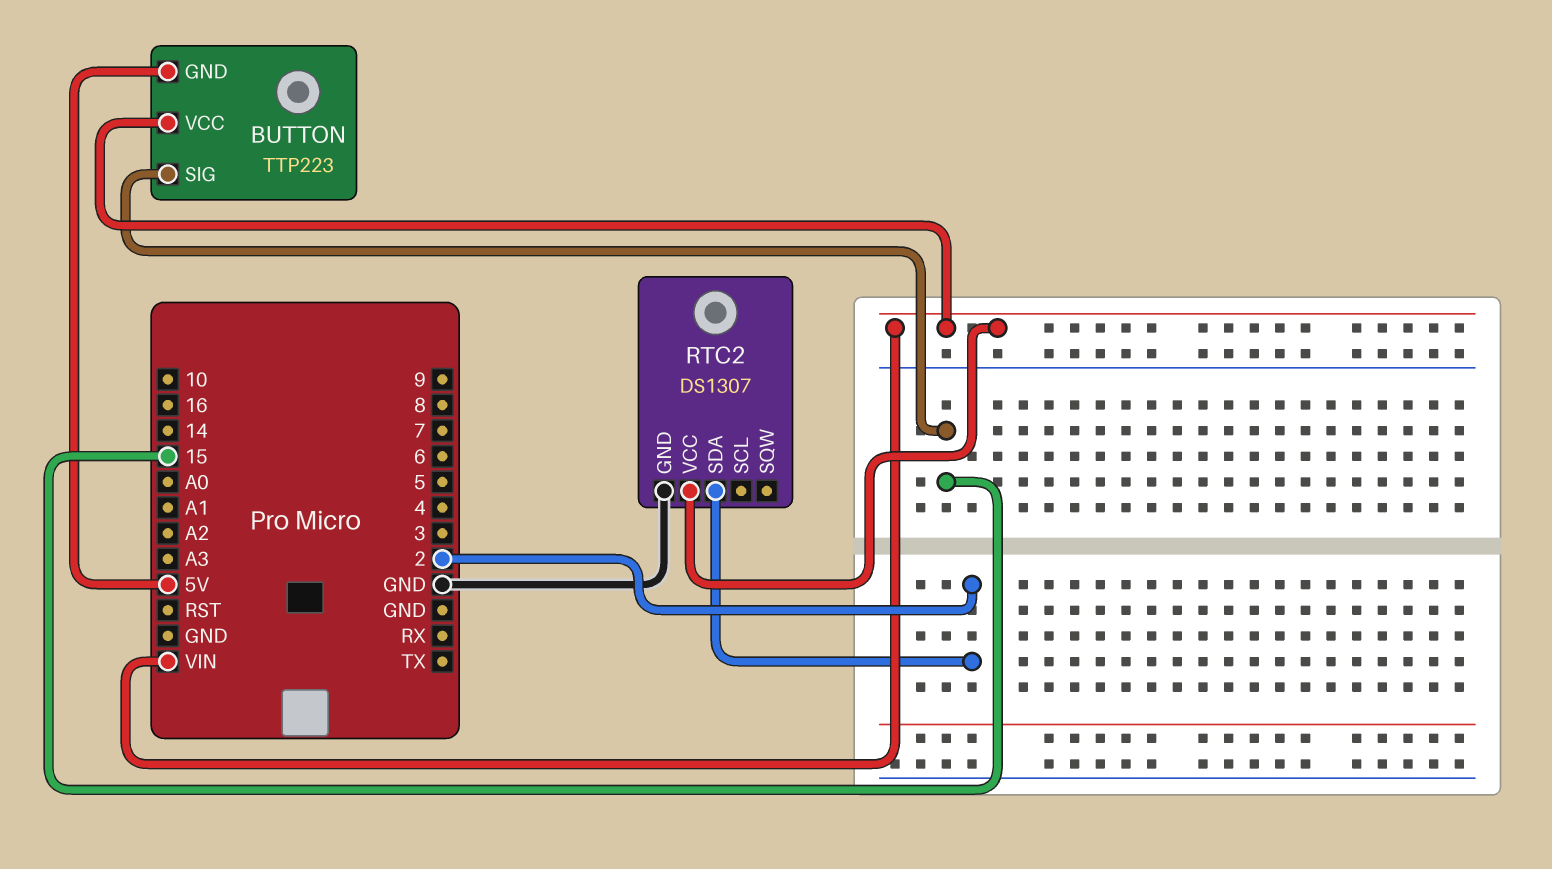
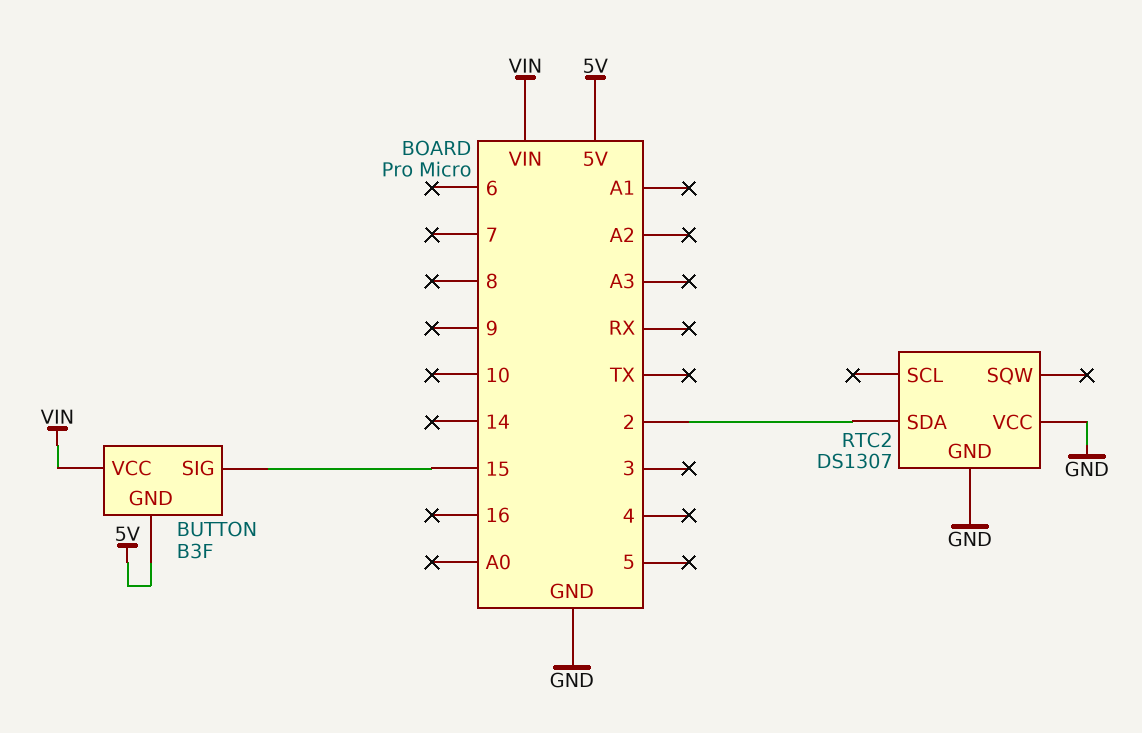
BUTTON: TTP223 -> B3F
RTC2 pin VCC: VIN -> GND

